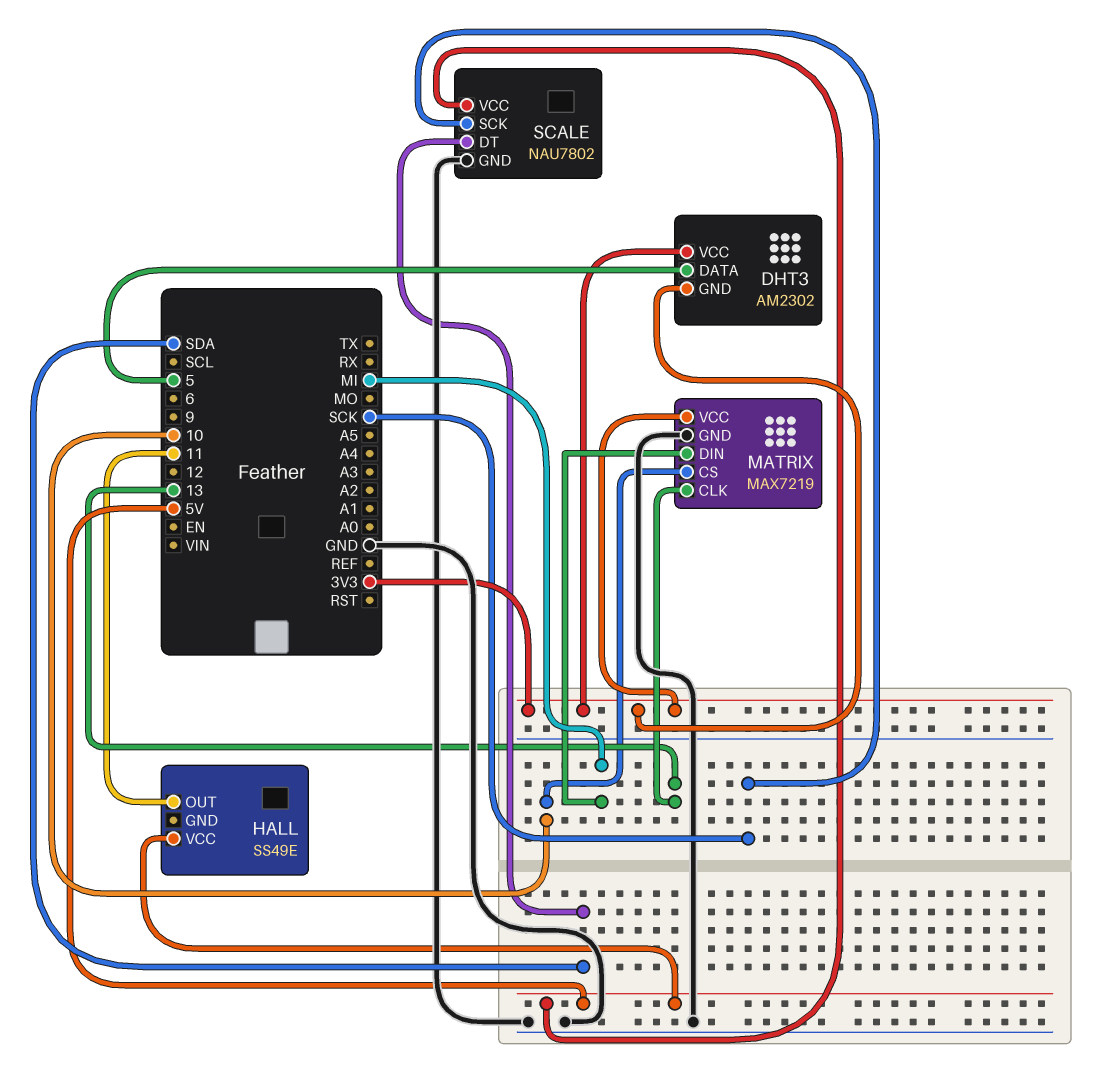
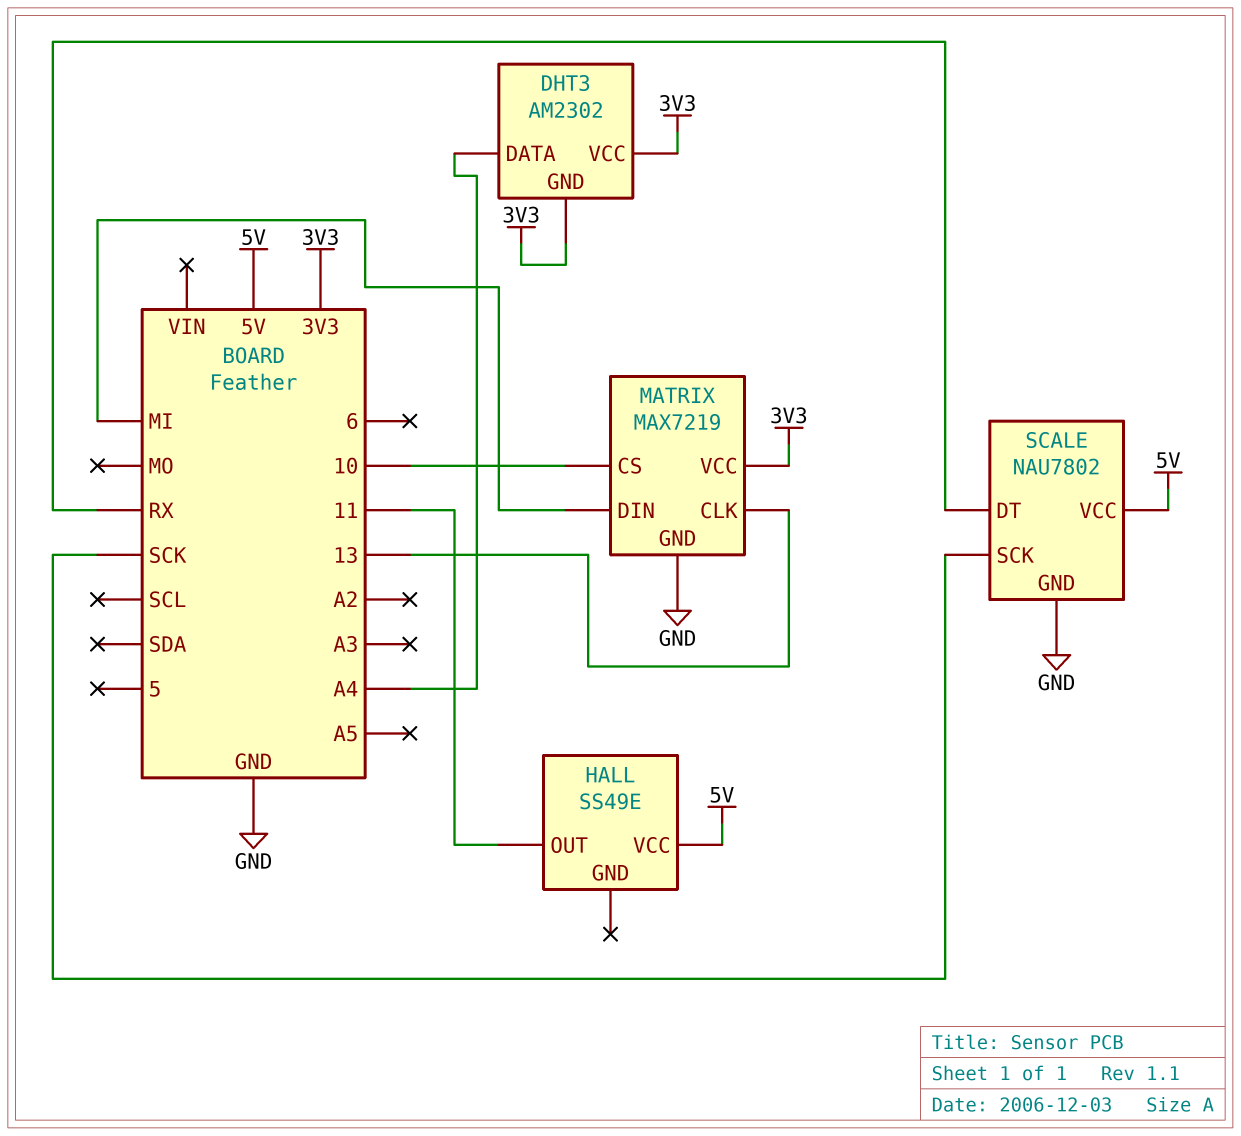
DHT3 pin DATA: 5 -> A4
SCALE pin DT: SDA -> RX

